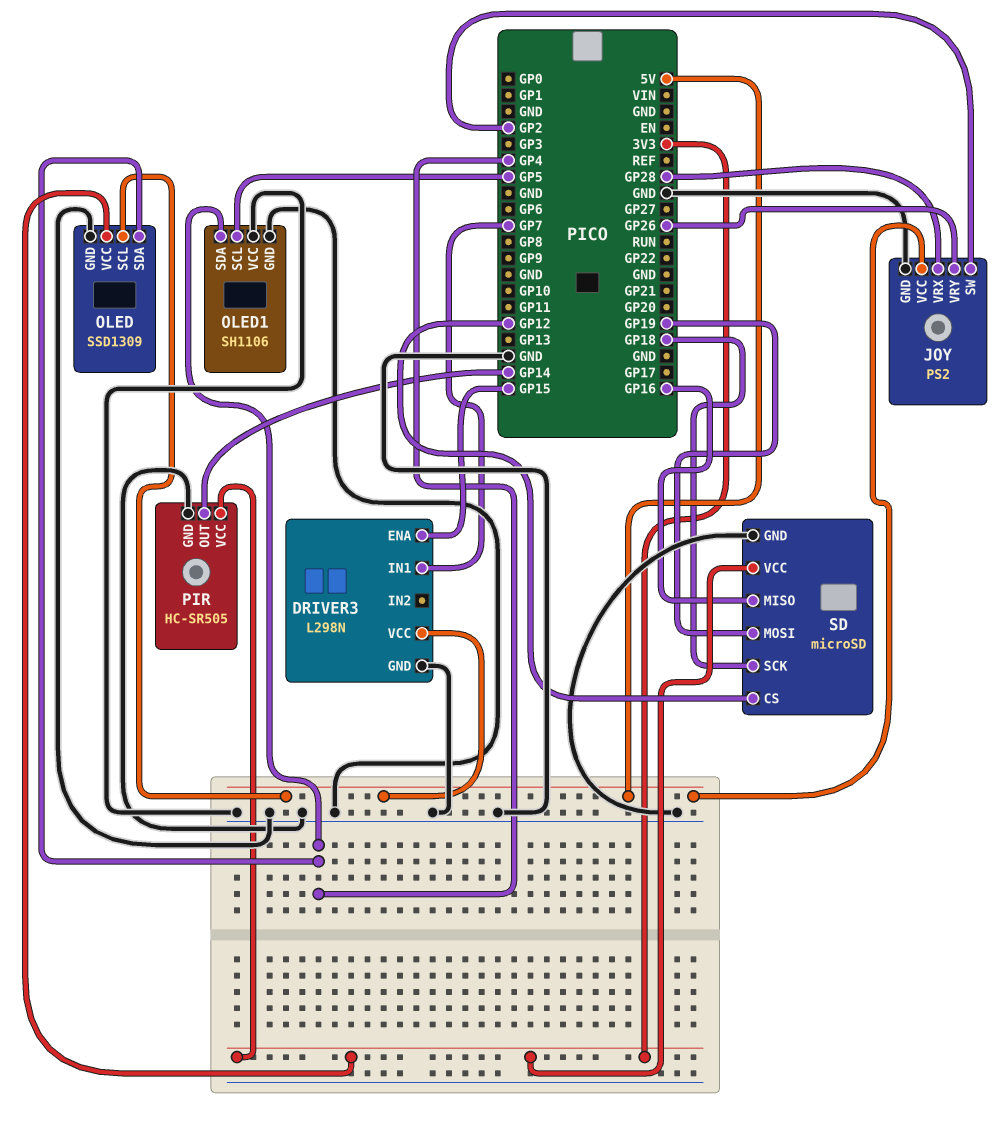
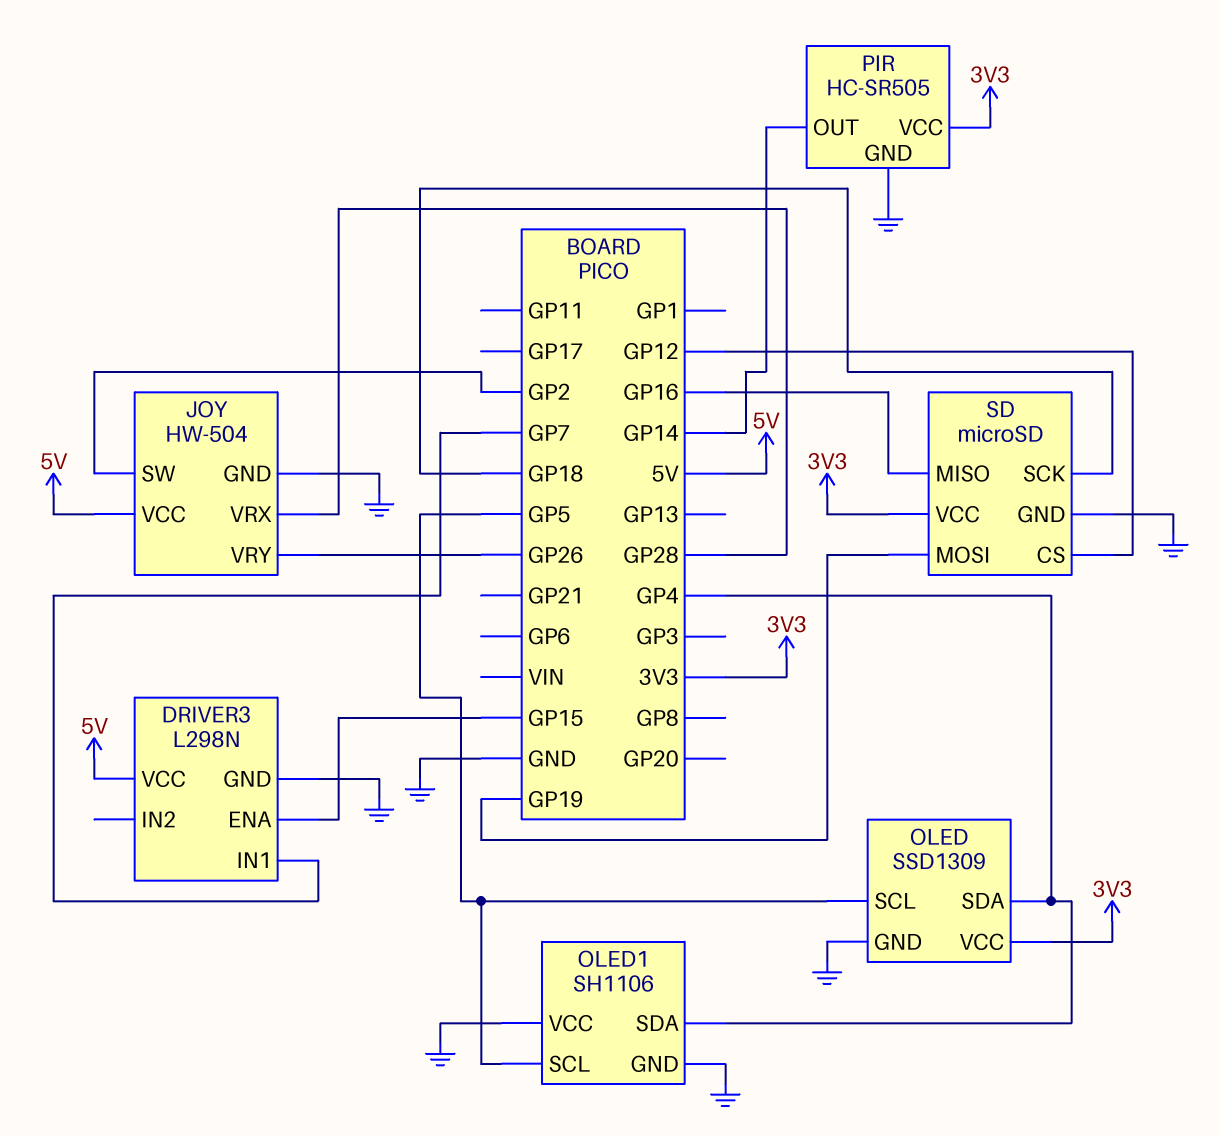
JOY: PS2 -> HW-504
OLED pin SCL: 5V -> GP5

